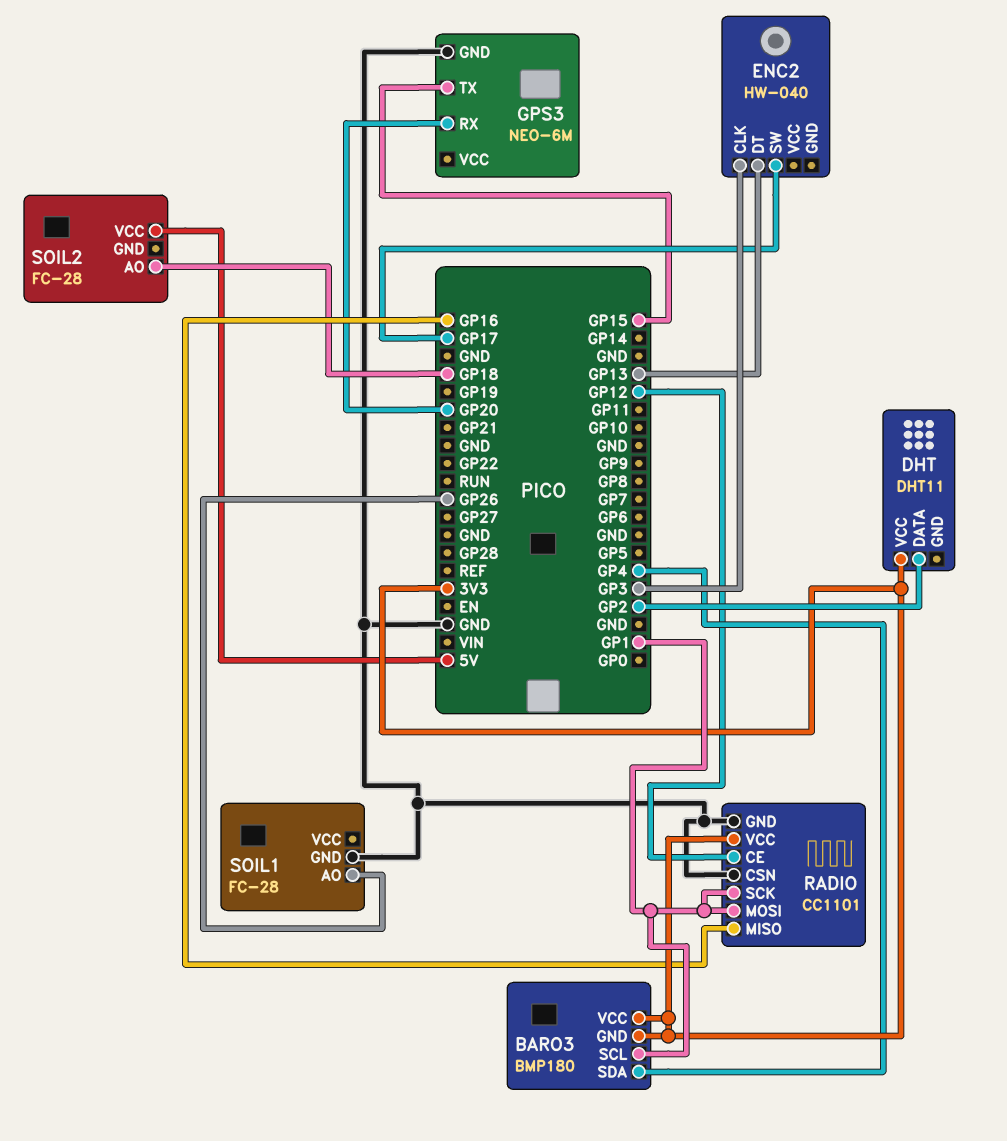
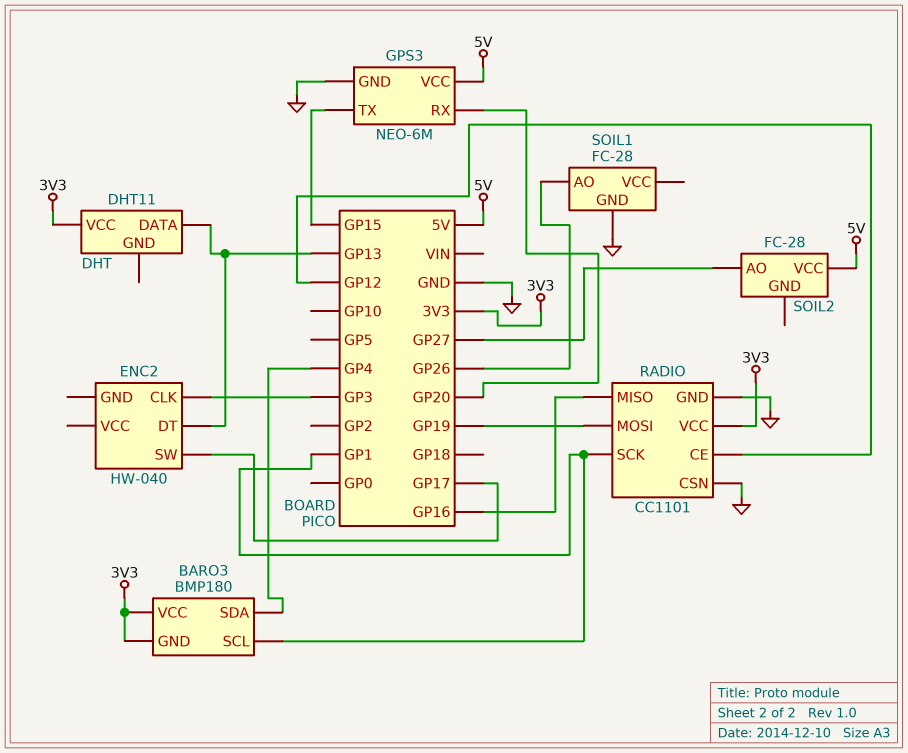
DHT pin DATA: GP2 -> GP13
GPS3 pin VCC: none -> 5V
RADIO pin MOSI: GP1 -> GP19
SOIL2 pin AO: GP18 -> GP27

